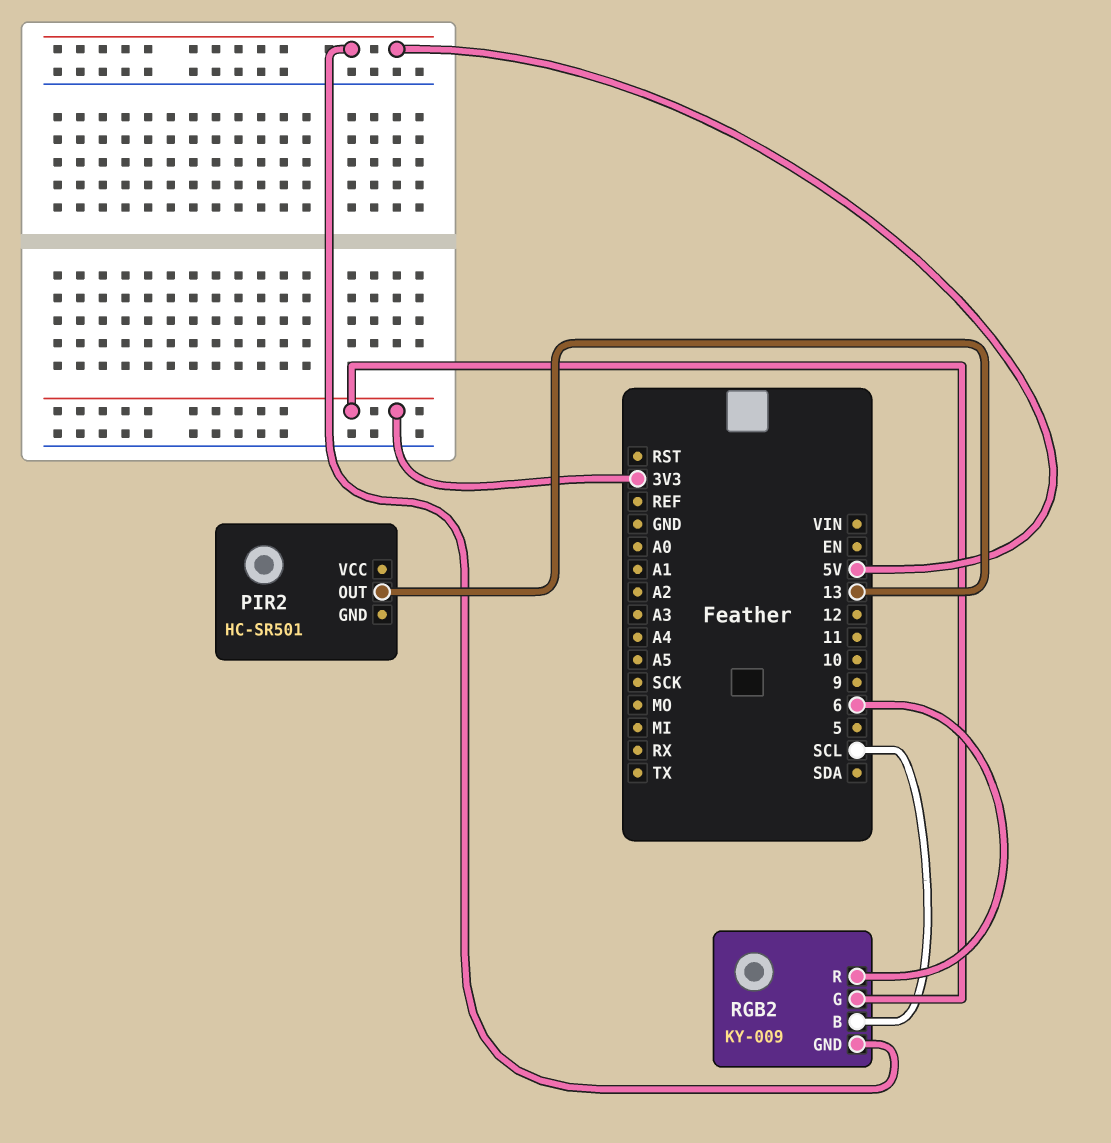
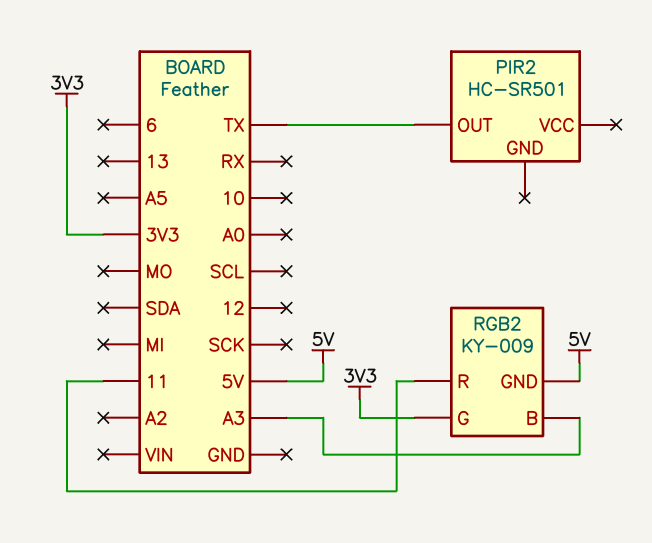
PIR2 pin OUT: 13 -> TX
RGB2 pin B: SCL -> A3
RGB2 pin R: 6 -> 11

